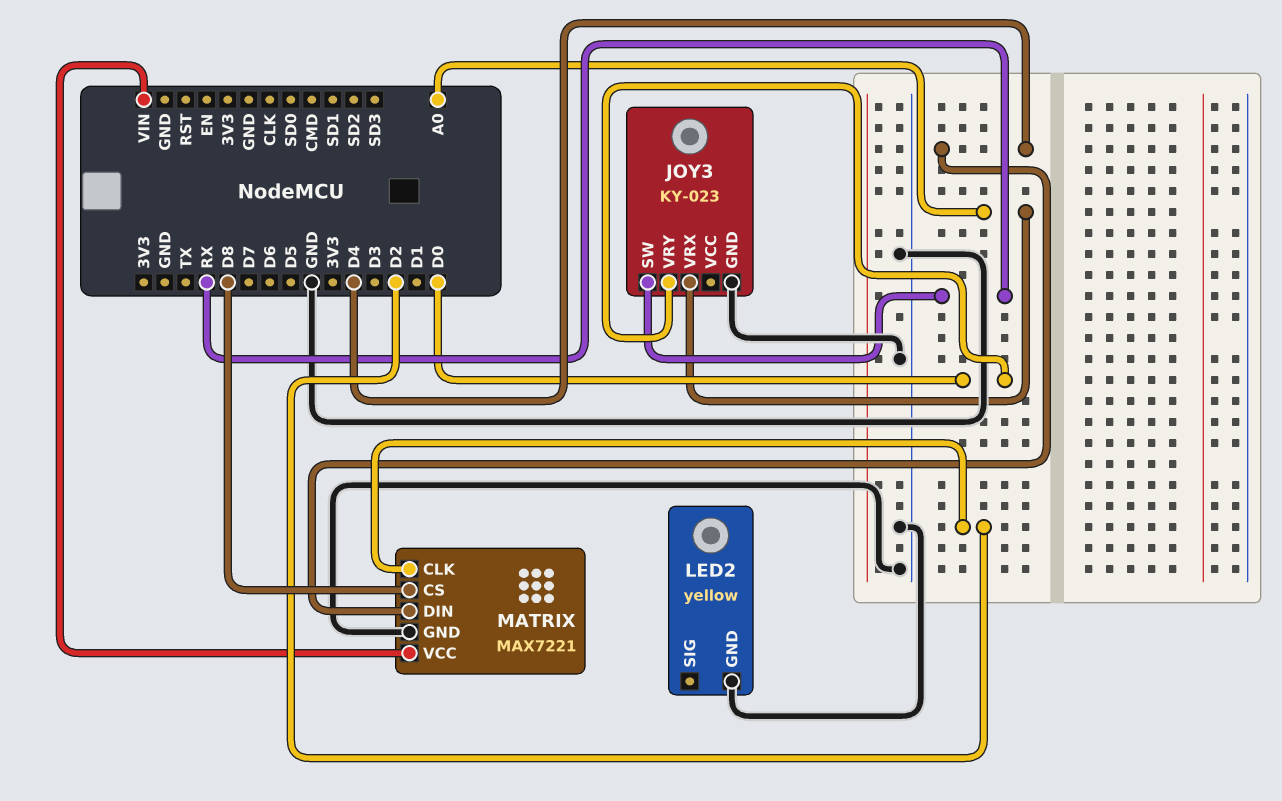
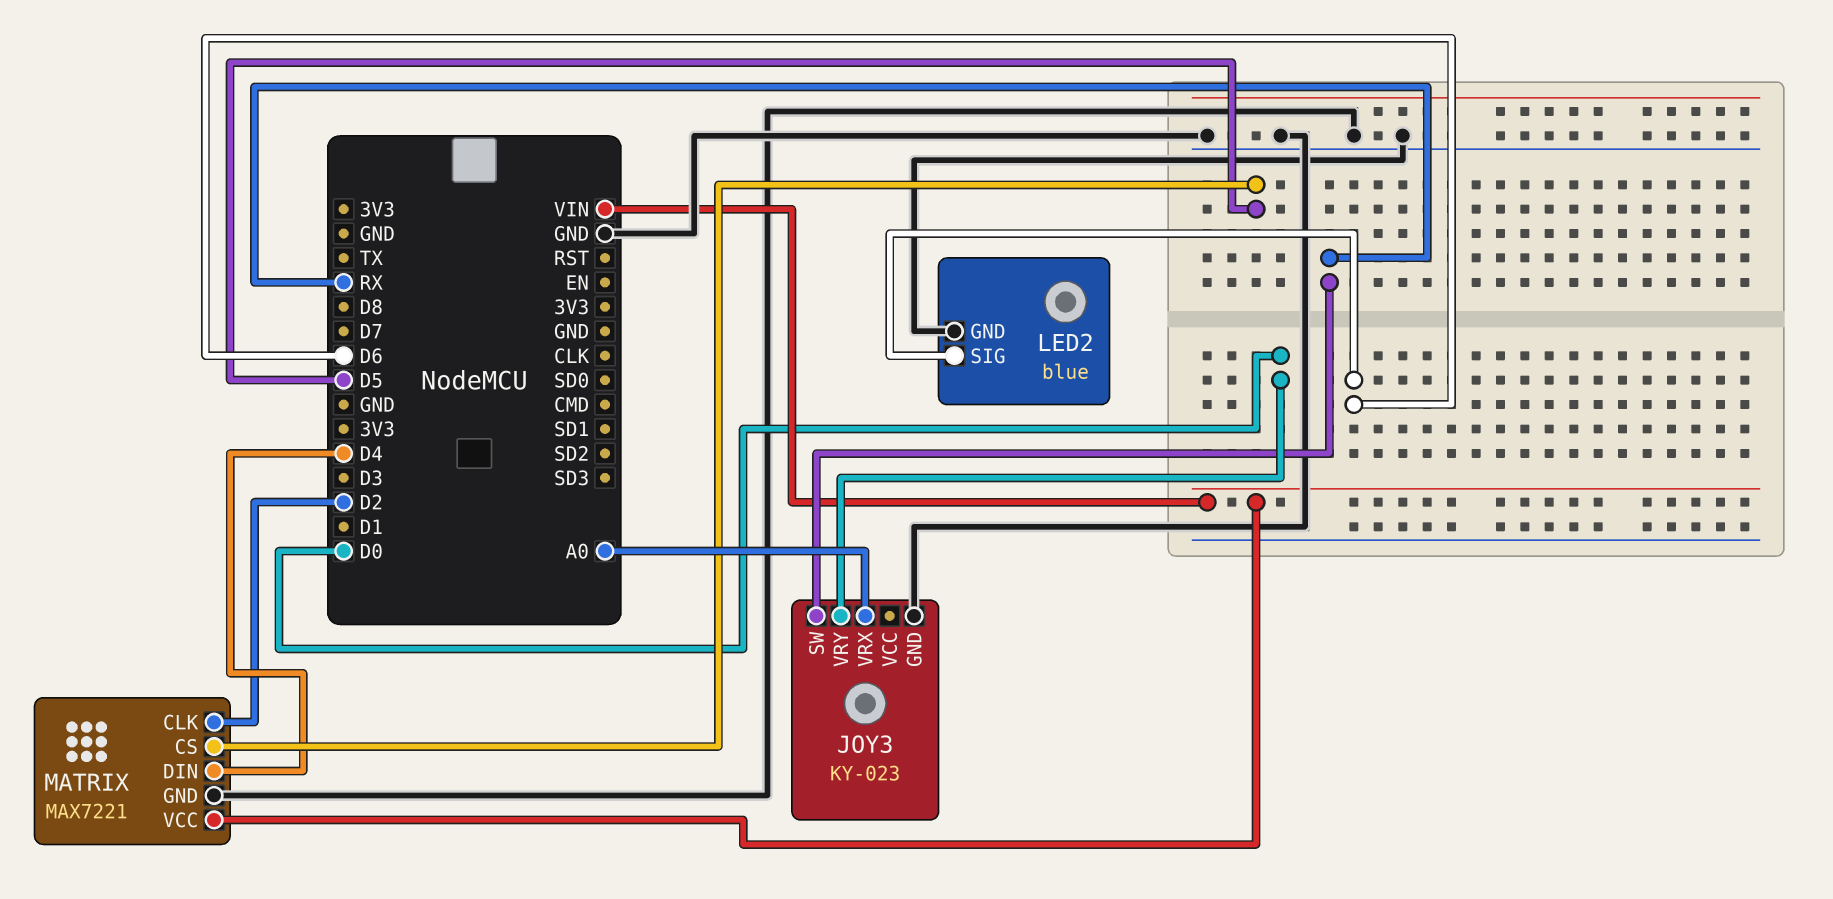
LED2: yellow -> blue
LED2 pin SIG: none -> D6
MATRIX pin CS: D8 -> D5

